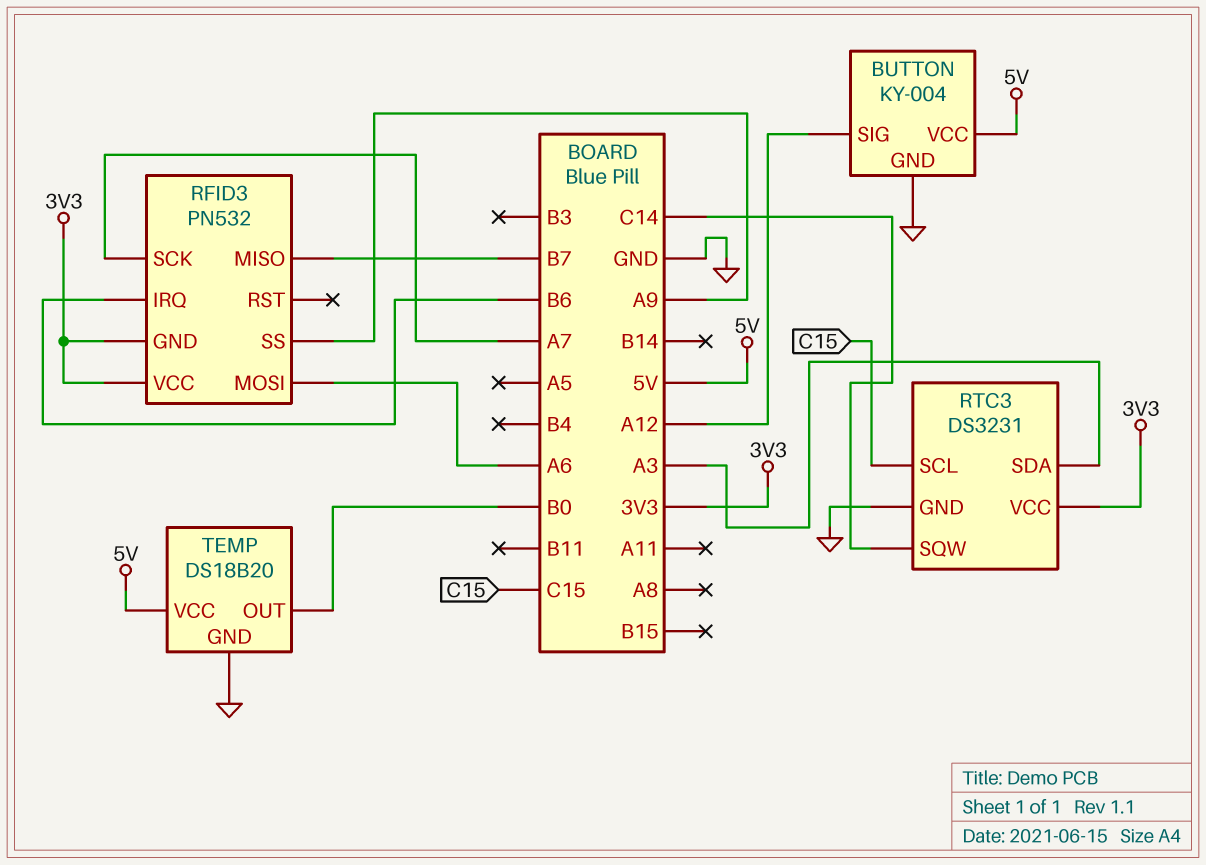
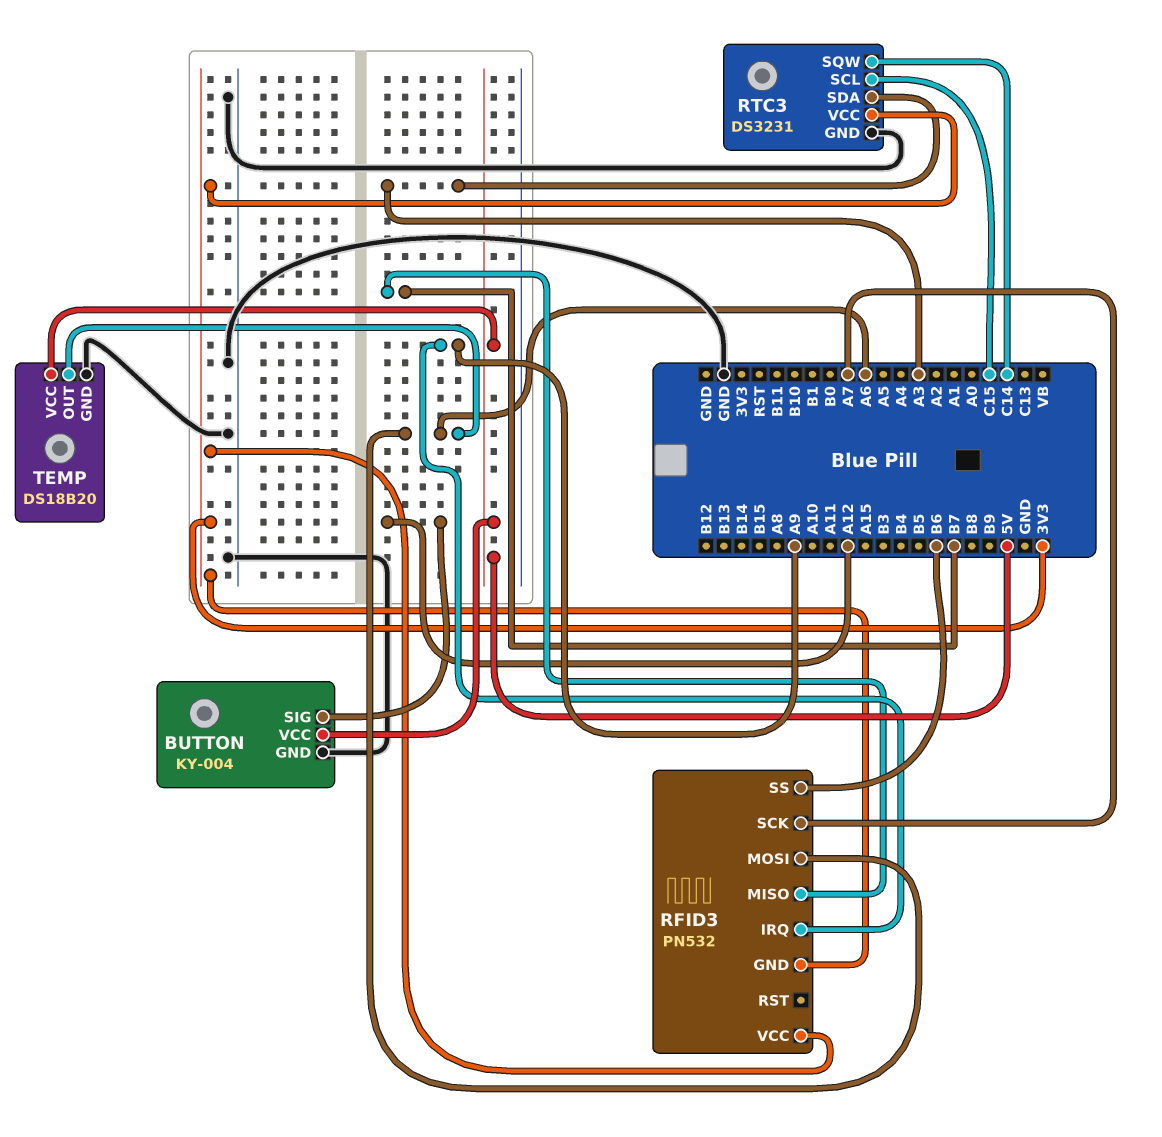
RFID3 pin IRQ: B6 -> A9
RFID3 pin SS: A9 -> B6
TEMP pin OUT: B0 -> A6

